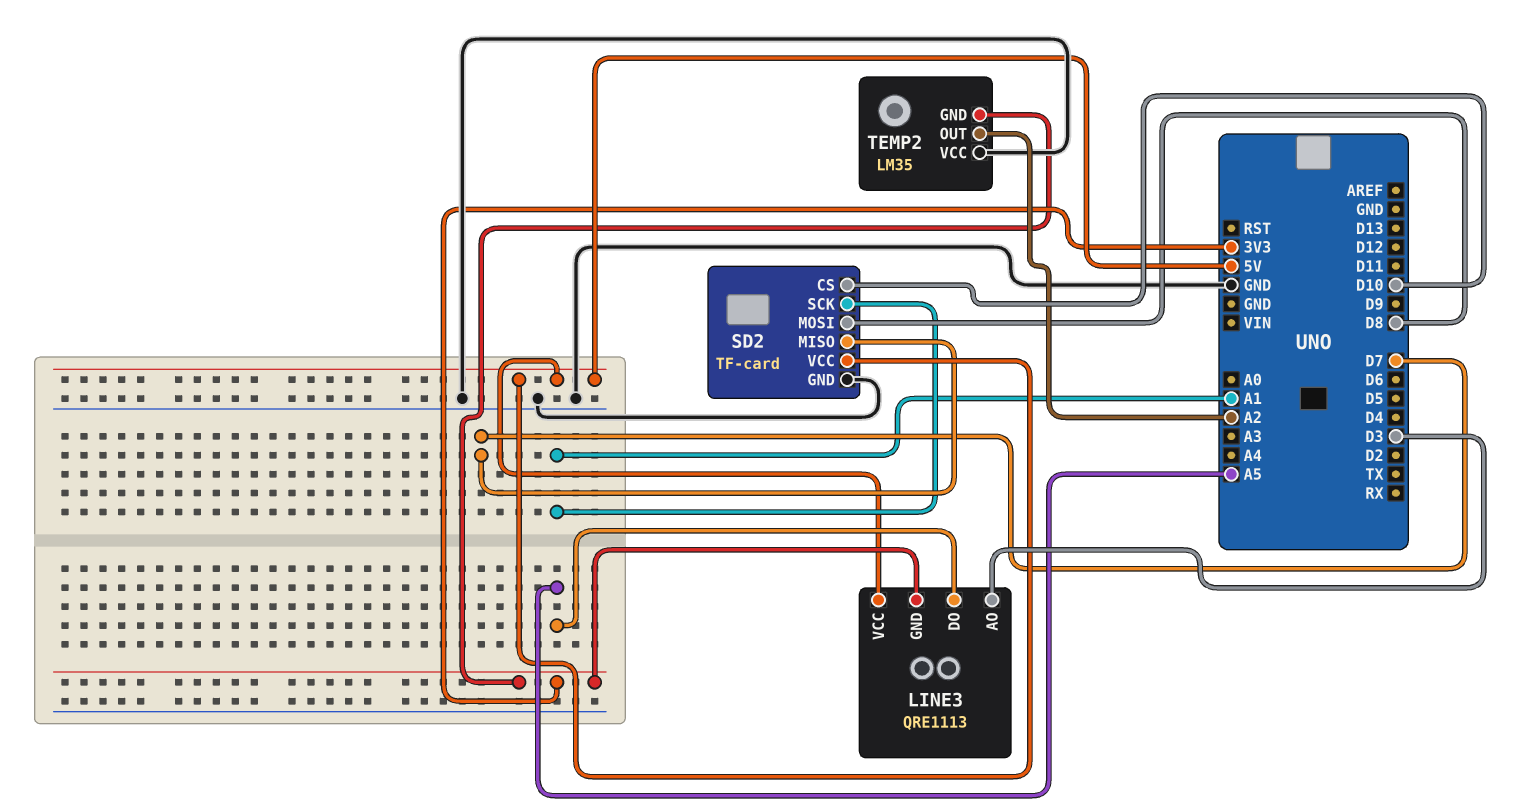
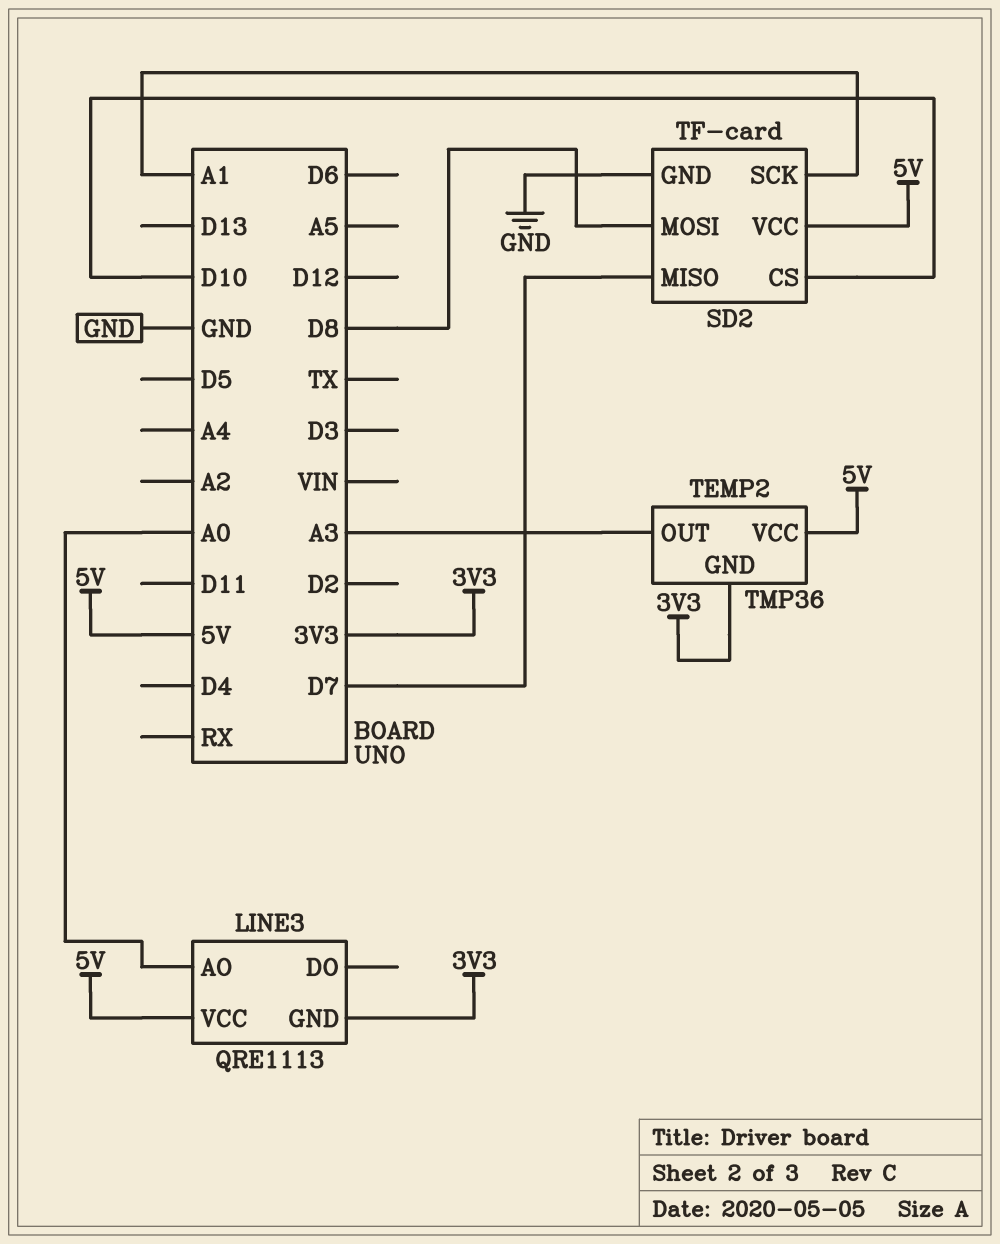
LINE3 pin AO: D3 -> A0
LINE3 pin DO: A5 -> none
TEMP2: LM35 -> TMP36
TEMP2 pin OUT: A2 -> A3
TEMP2 pin VCC: GND -> 5V

